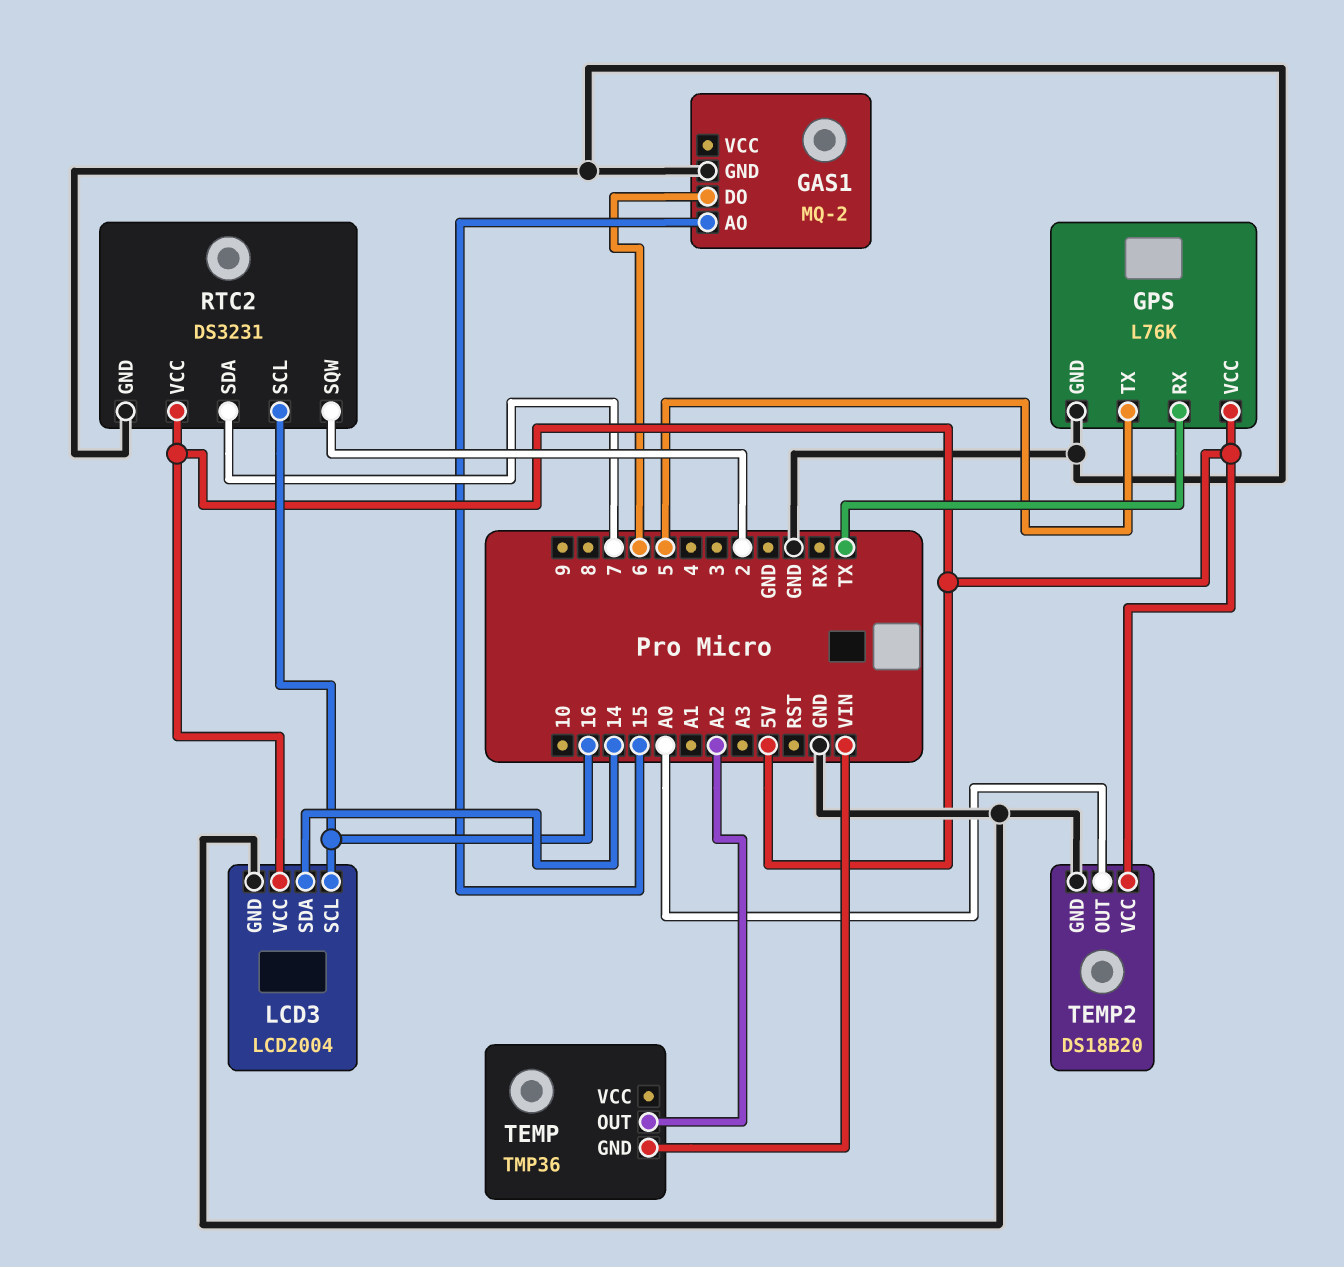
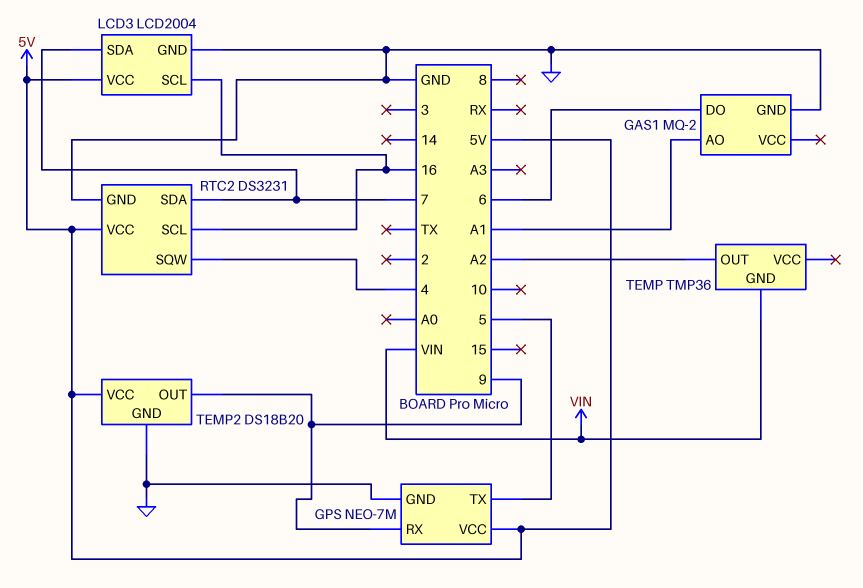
GAS1 pin AO: 15 -> A1
GPS: L76K -> NEO-7M
GPS pin RX: TX -> 9
LCD3 pin SDA: 14 -> 7
RTC2 pin SQW: 2 -> 4
TEMP2 pin OUT: A0 -> 9

